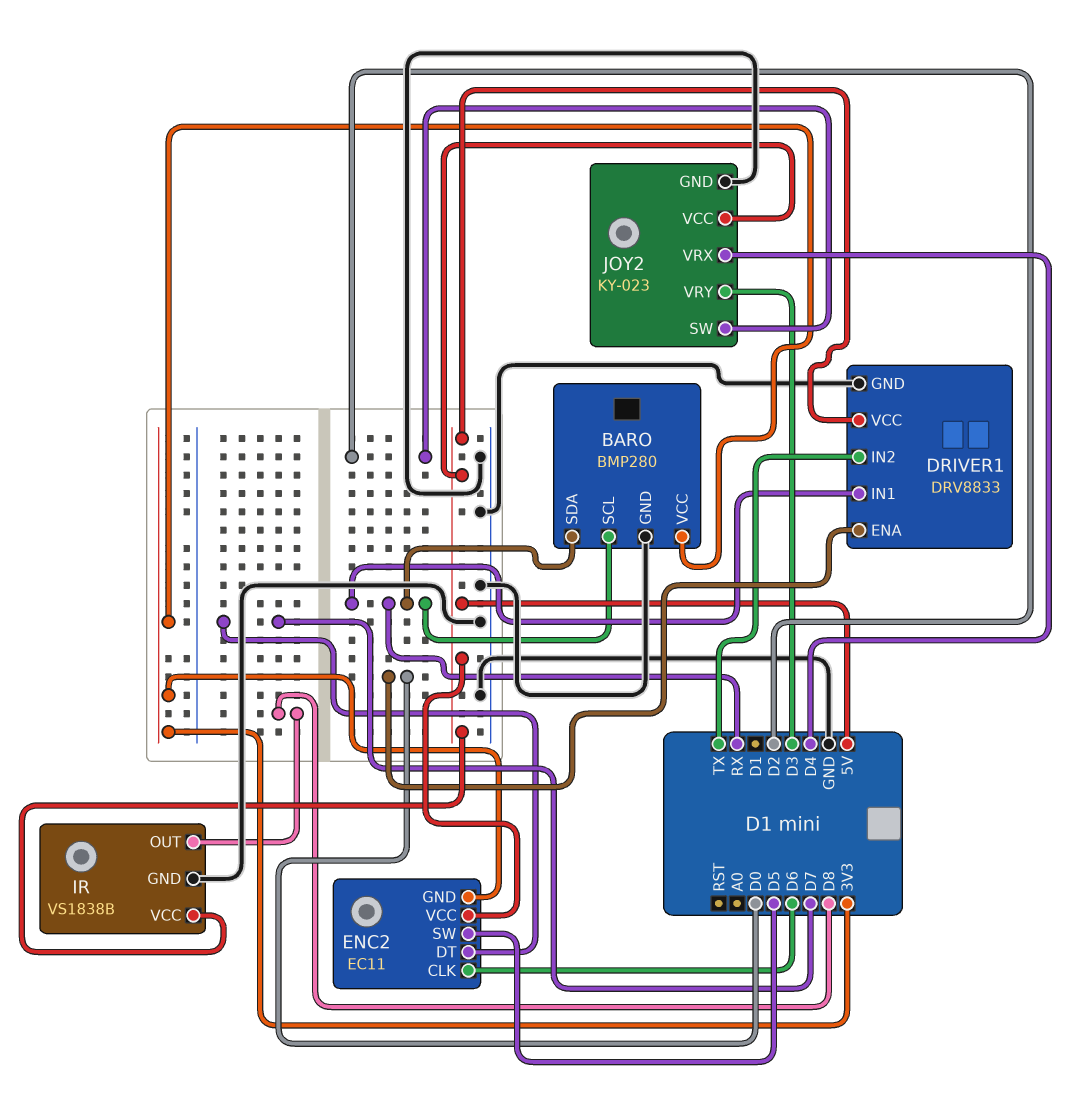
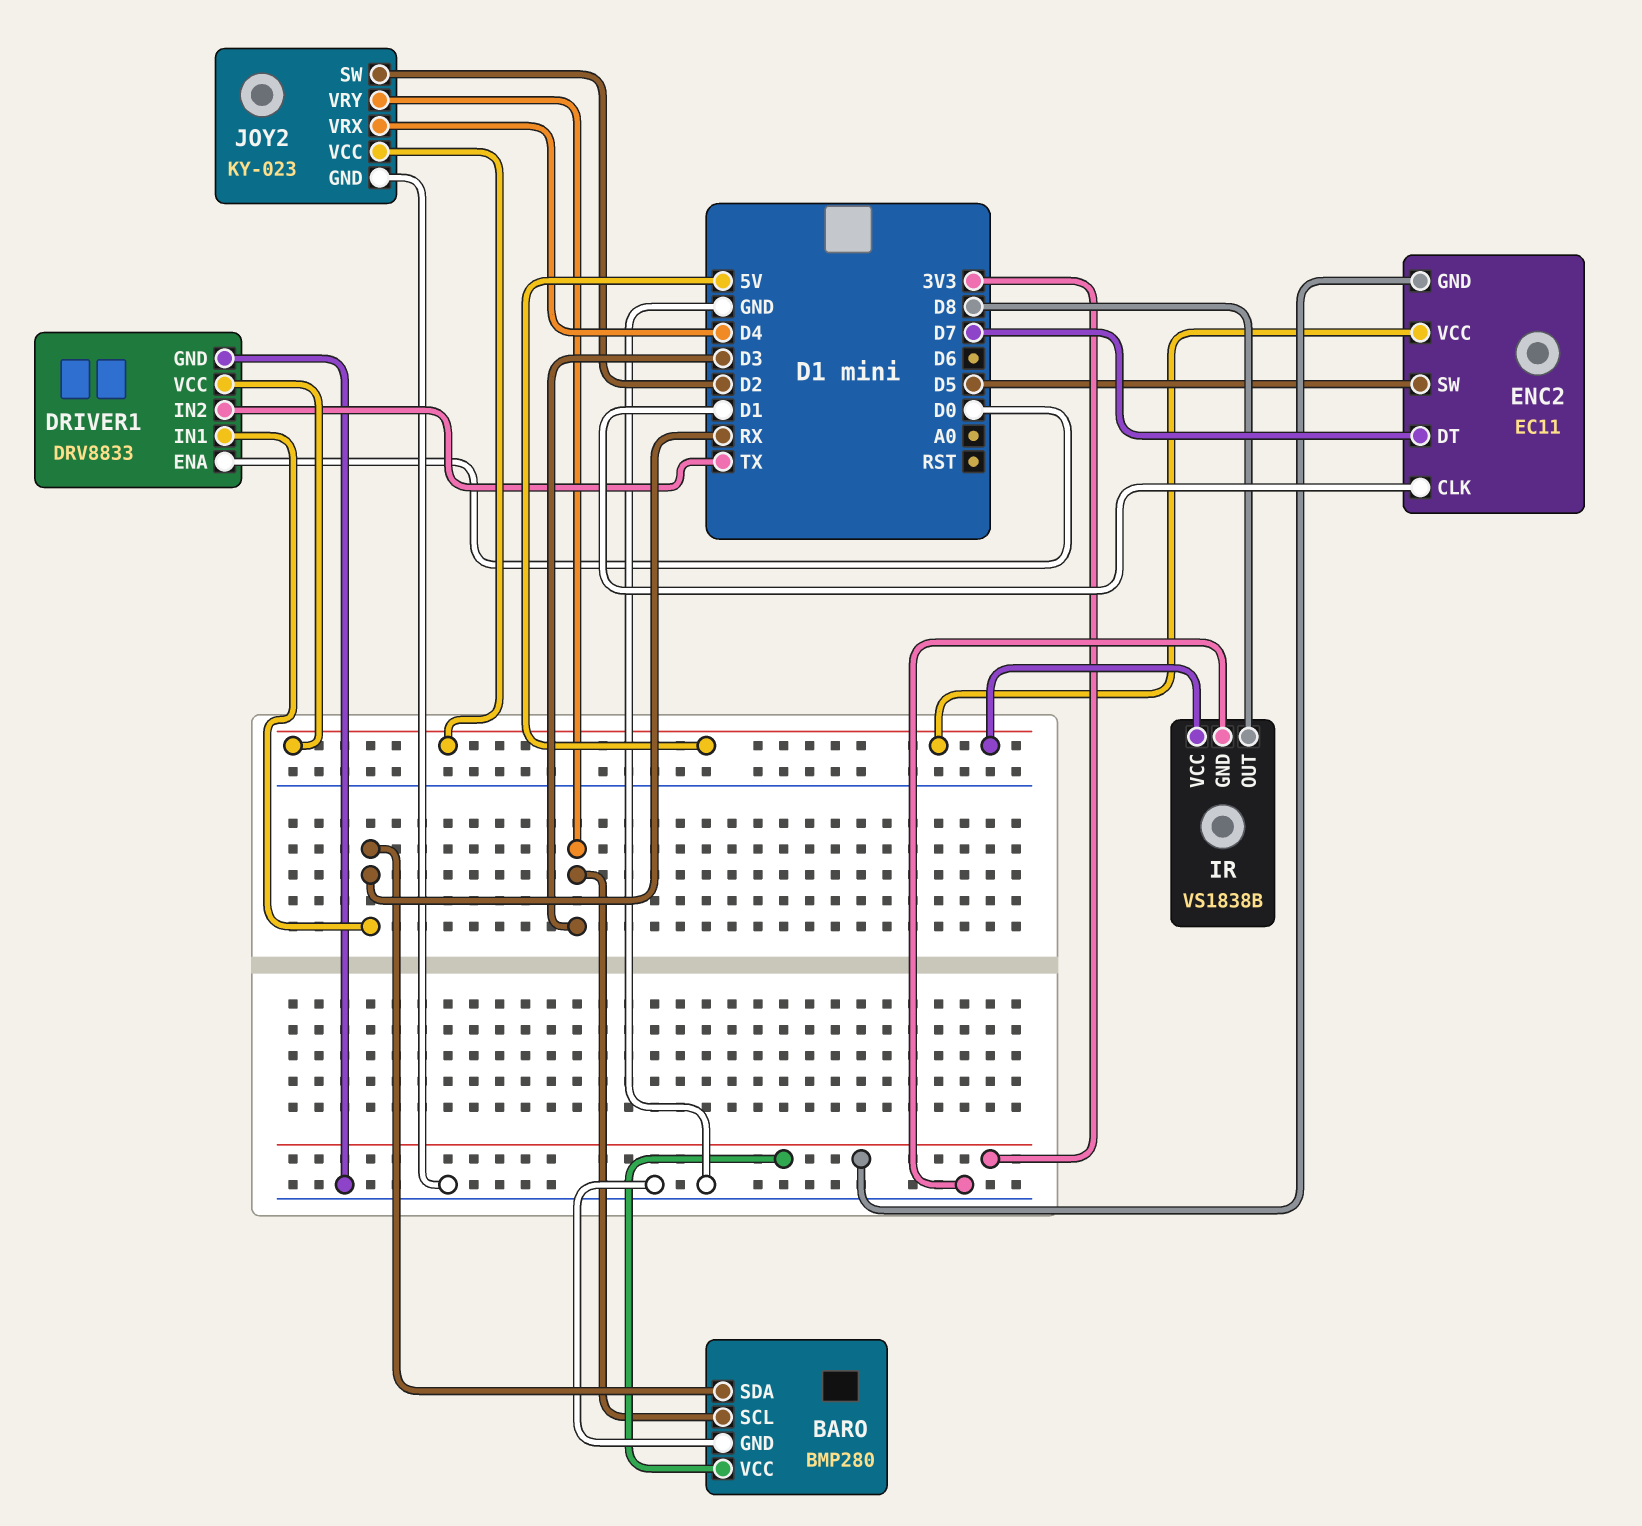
BARO pin SCL: RX -> D3
ENC2 pin CLK: D6 -> D1

